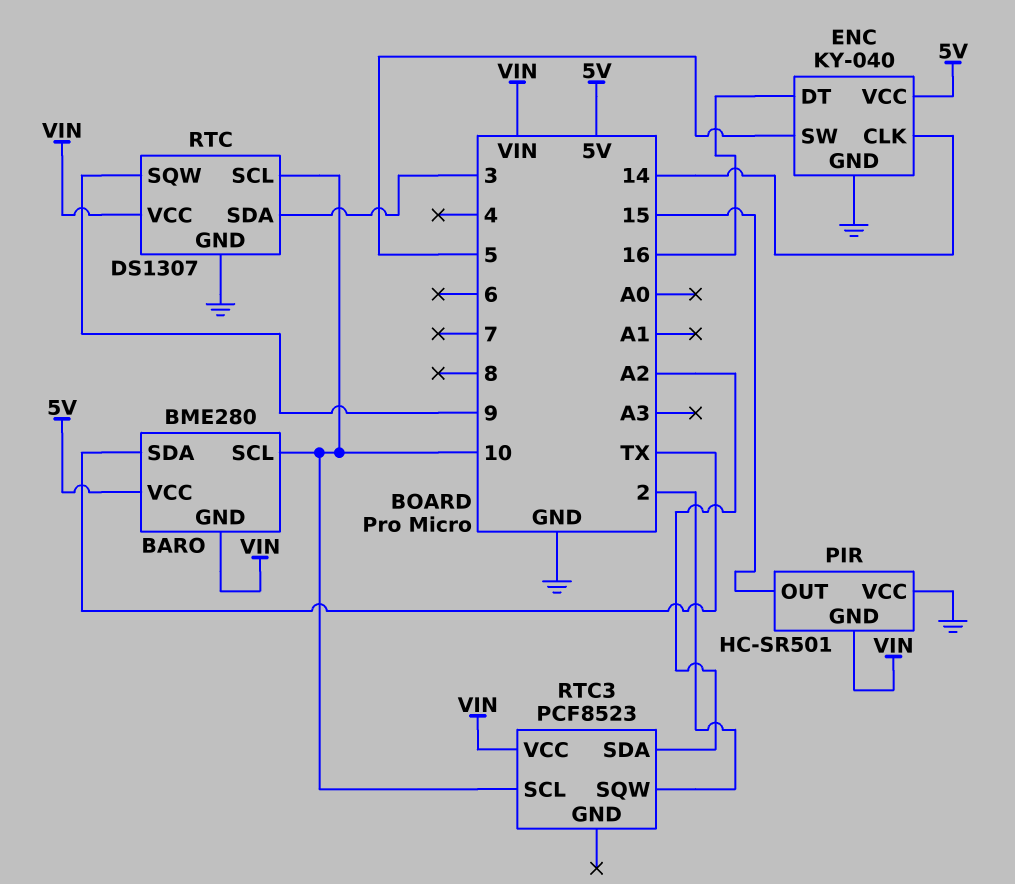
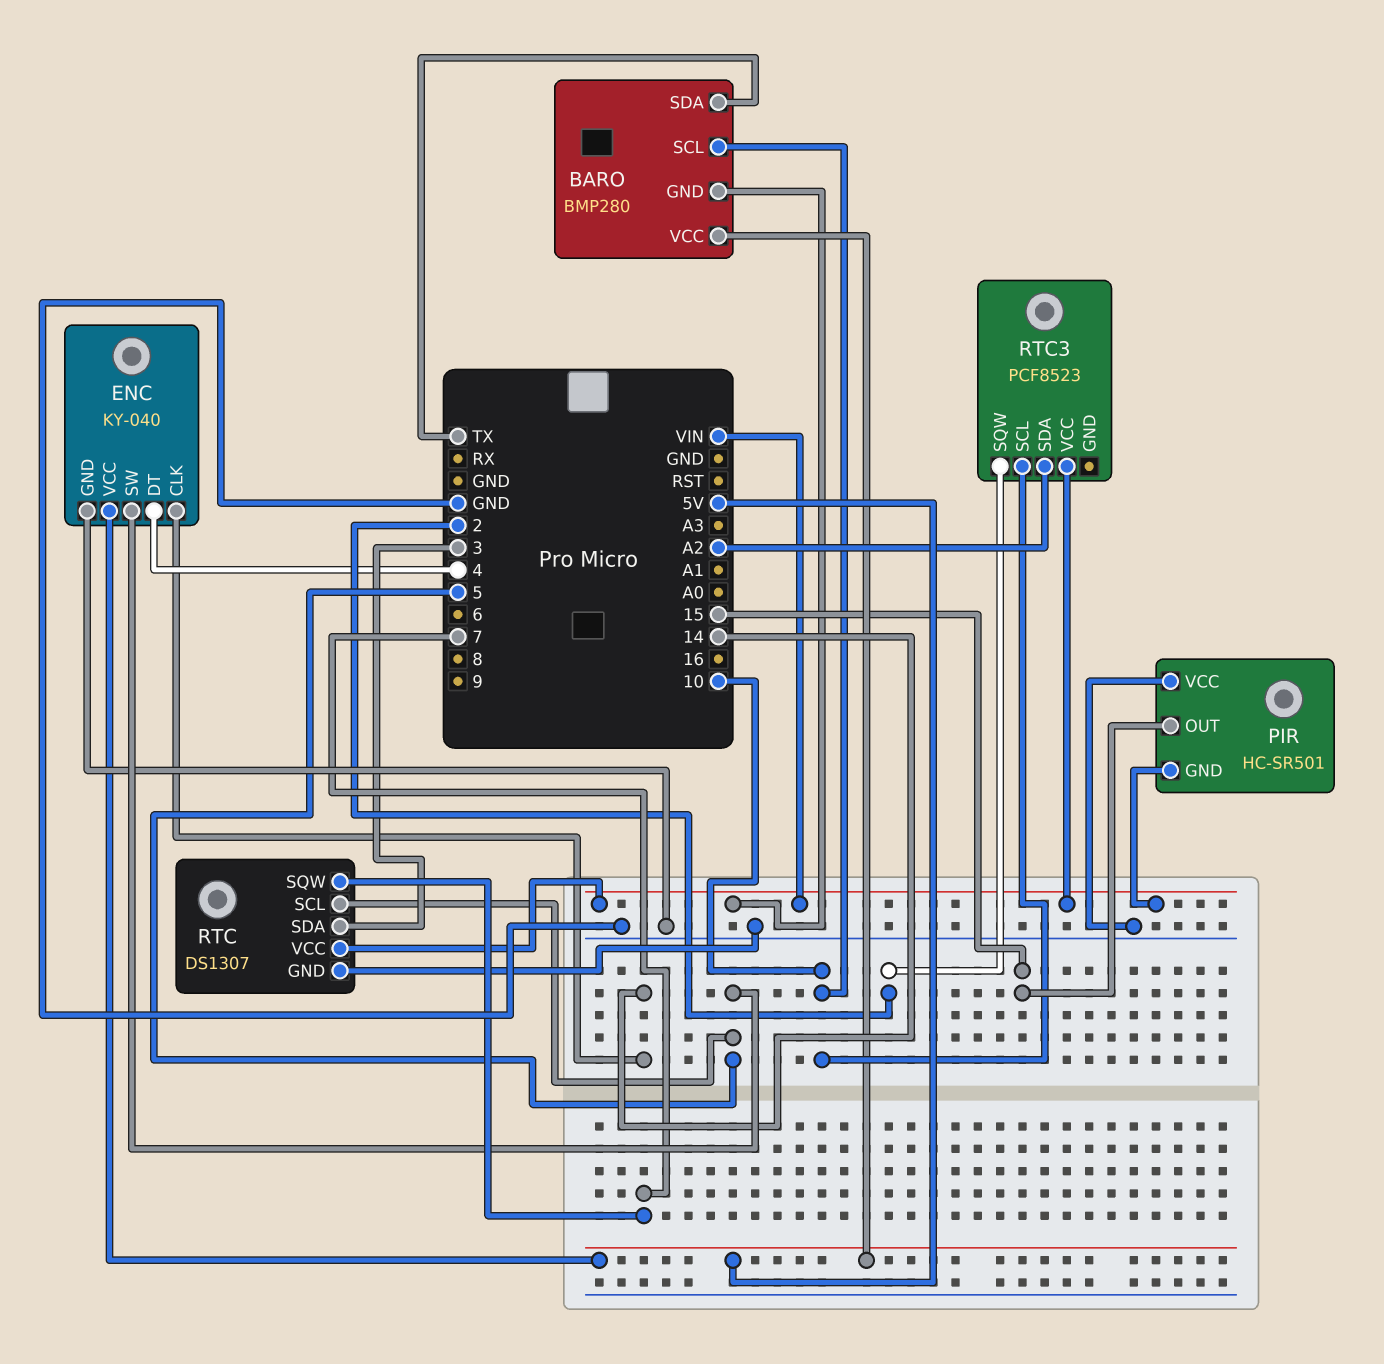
BARO: BME280 -> BMP280
ENC pin DT: 16 -> 4
RTC pin SCL: 10 -> 5
RTC pin SQW: 9 -> 7

